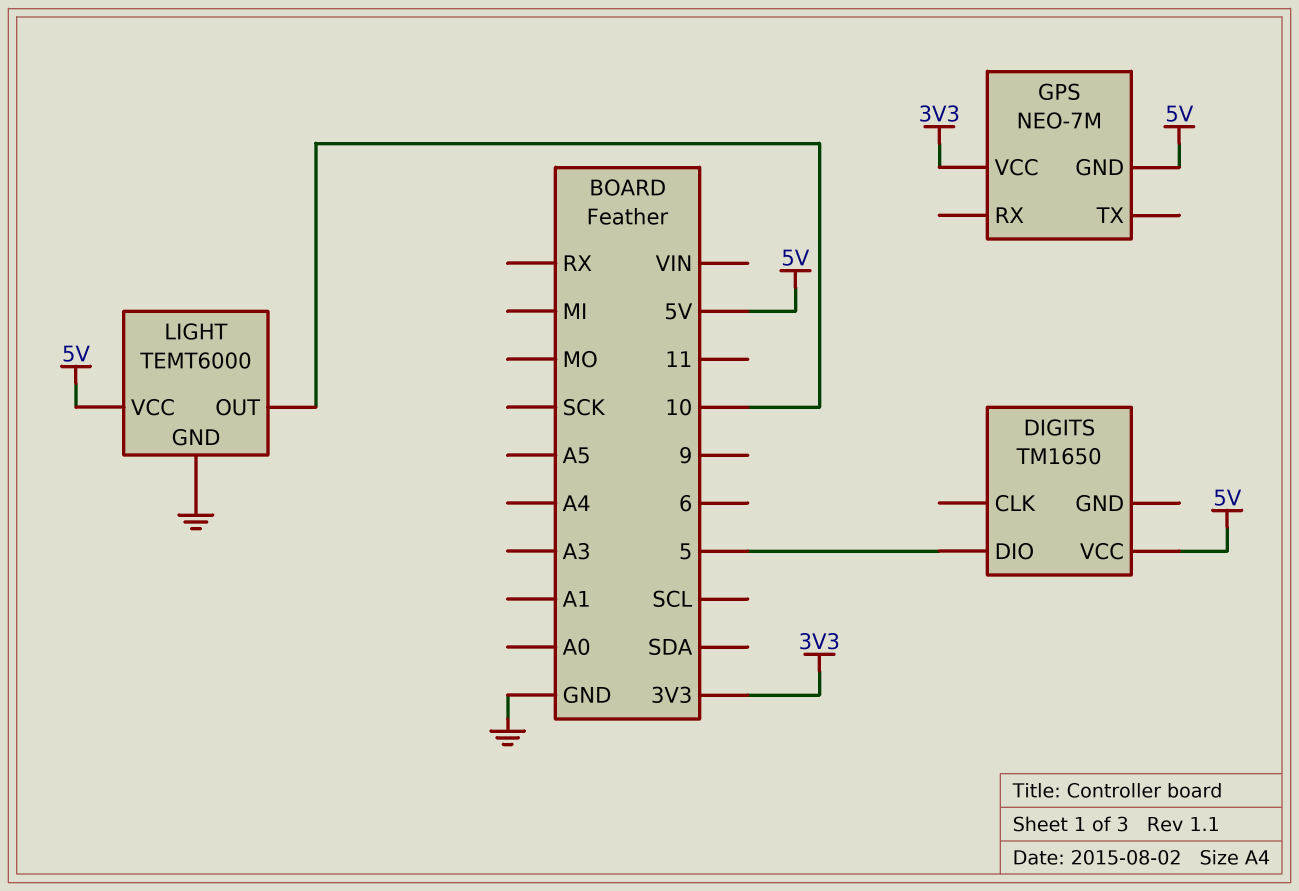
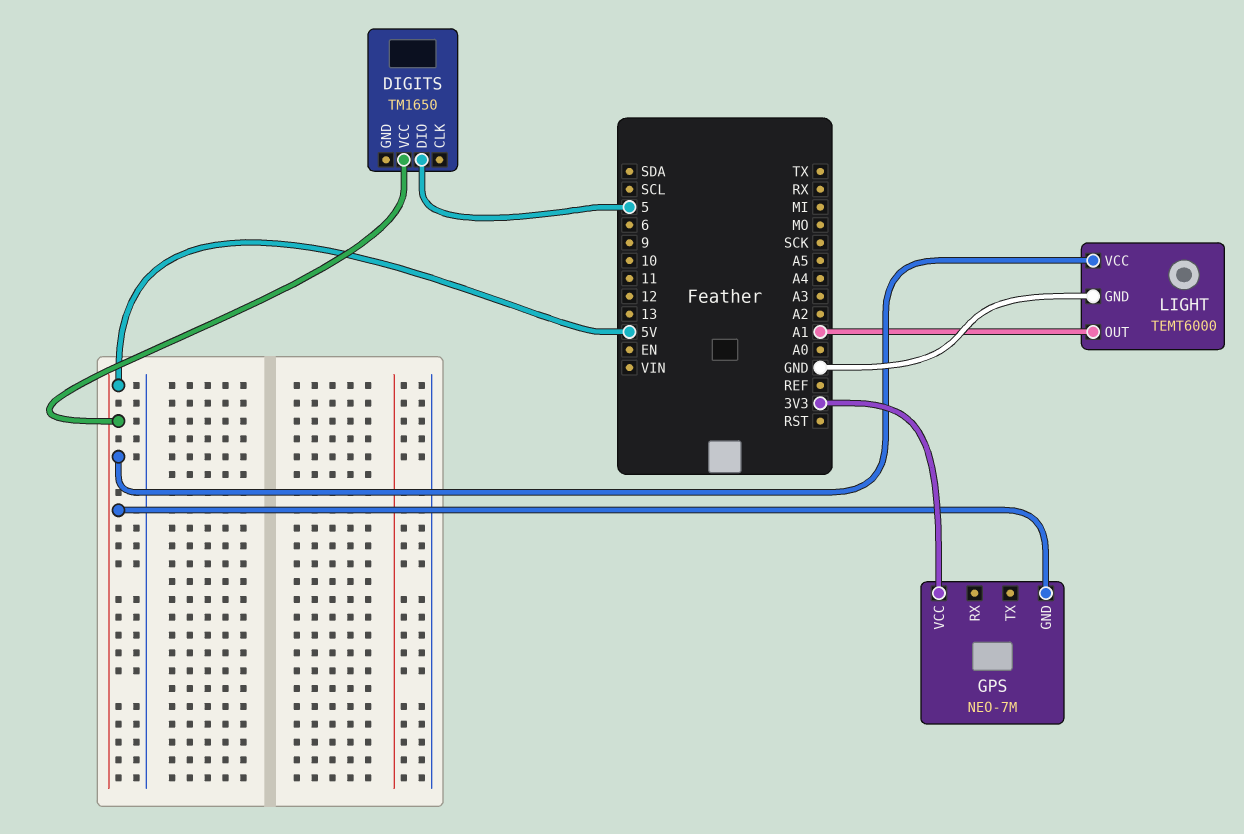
LIGHT pin OUT: 10 -> A1

